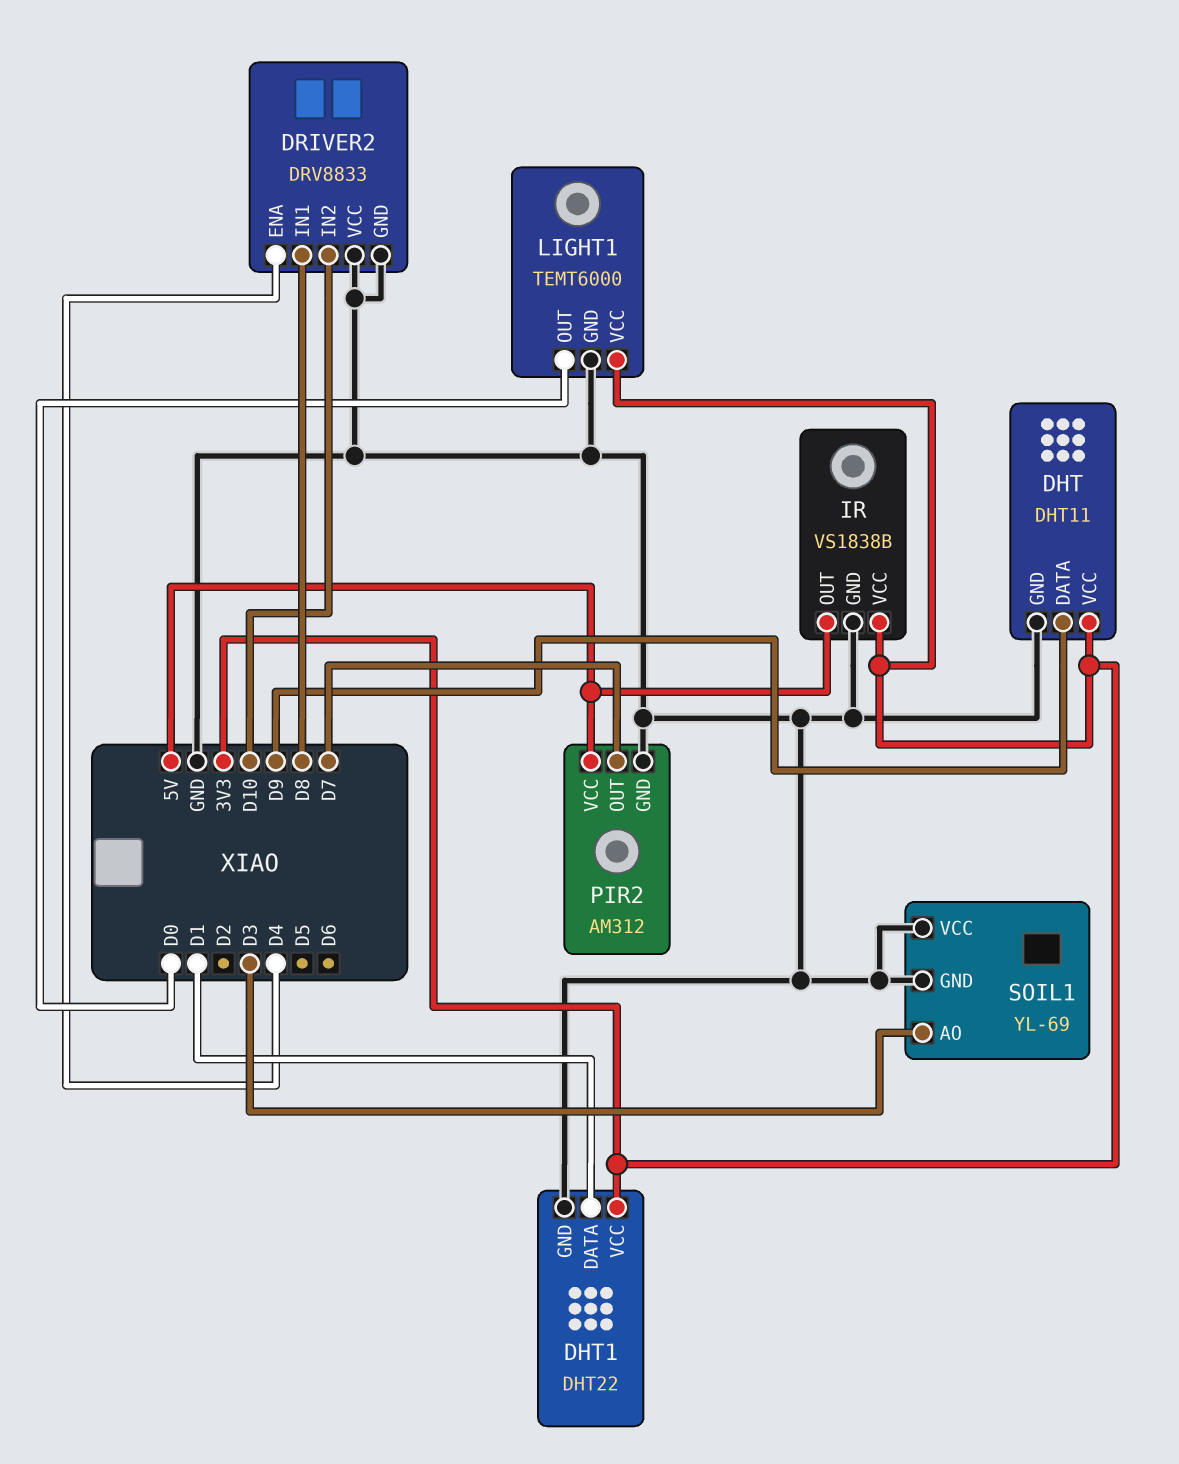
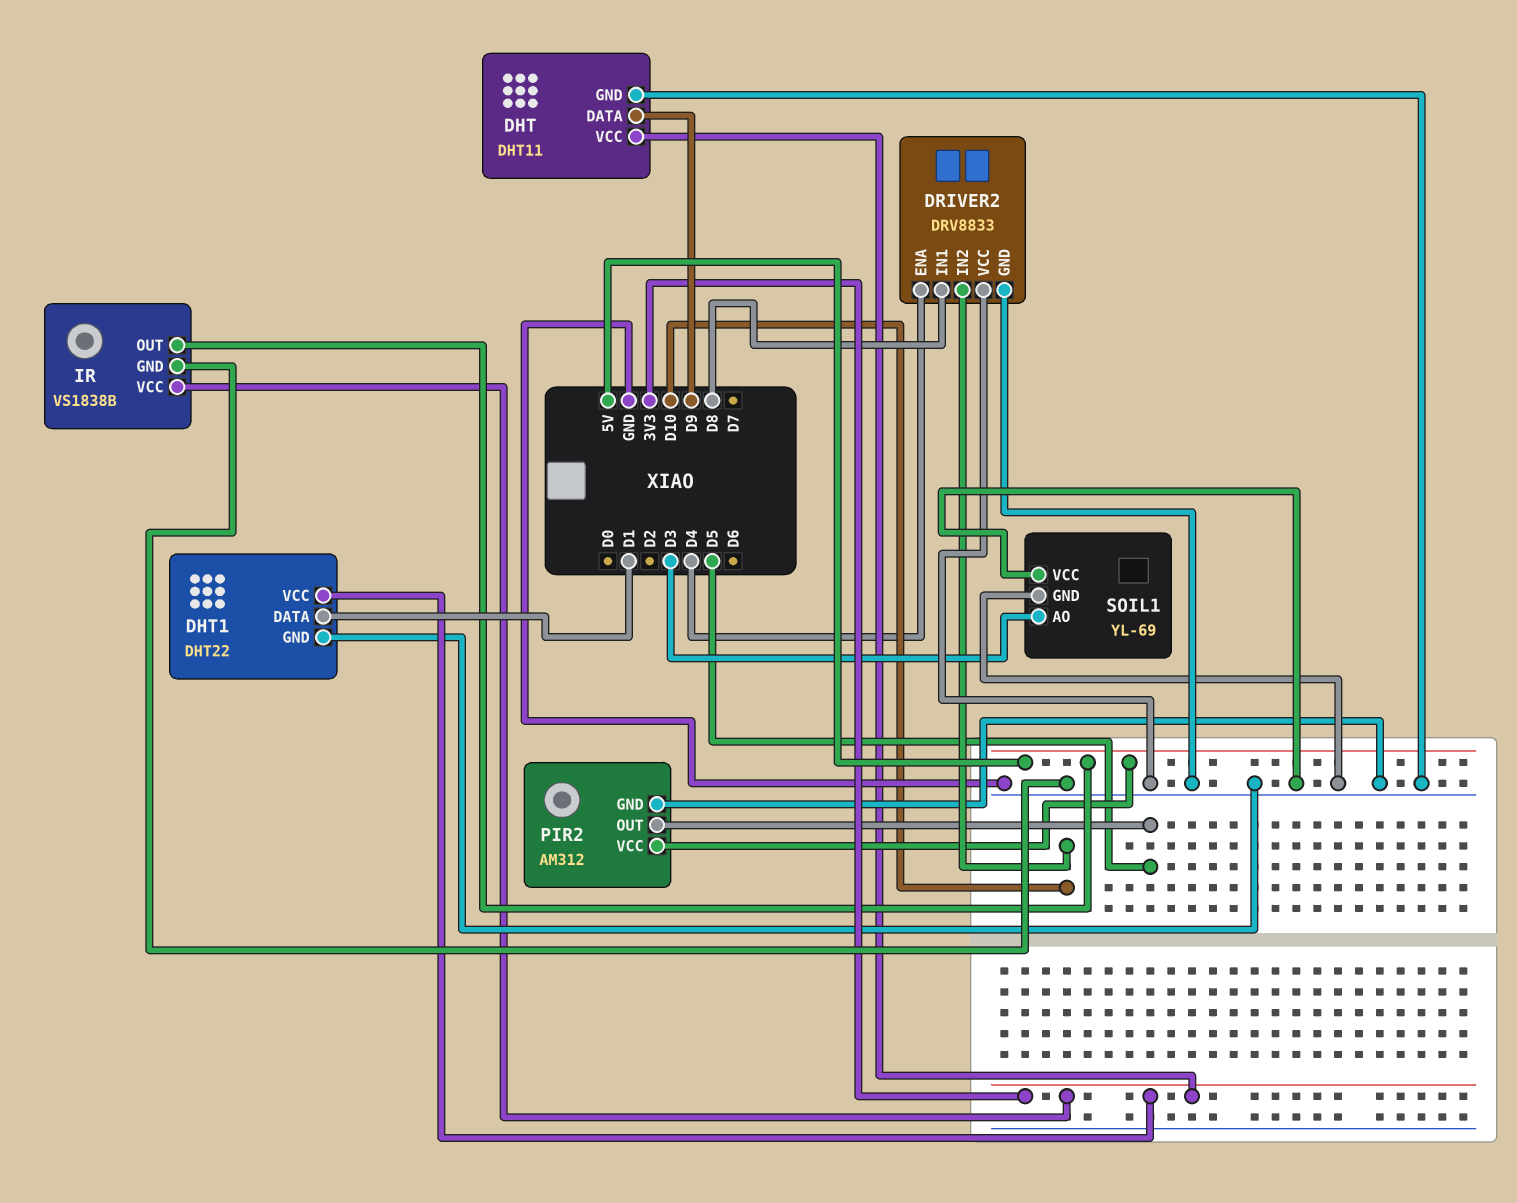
LIGHT1: TEMT6000 -> none
LIGHT1 pin GND: GND -> none
LIGHT1 pin OUT: D0 -> none
LIGHT1 pin VCC: 3V3 -> none
PIR2 pin OUT: D7 -> D5

